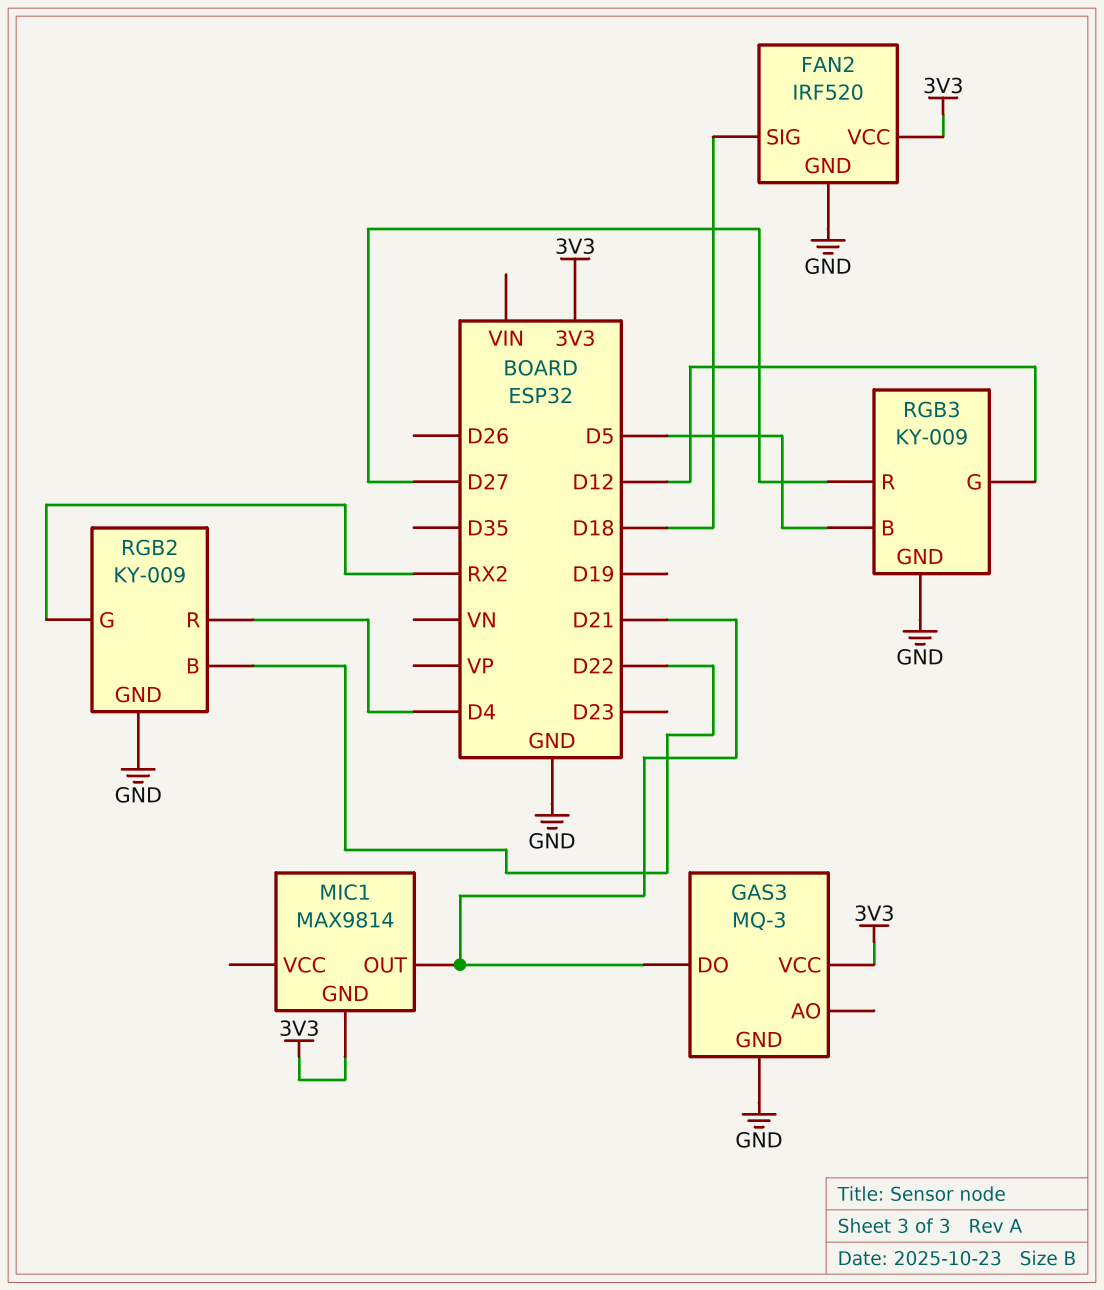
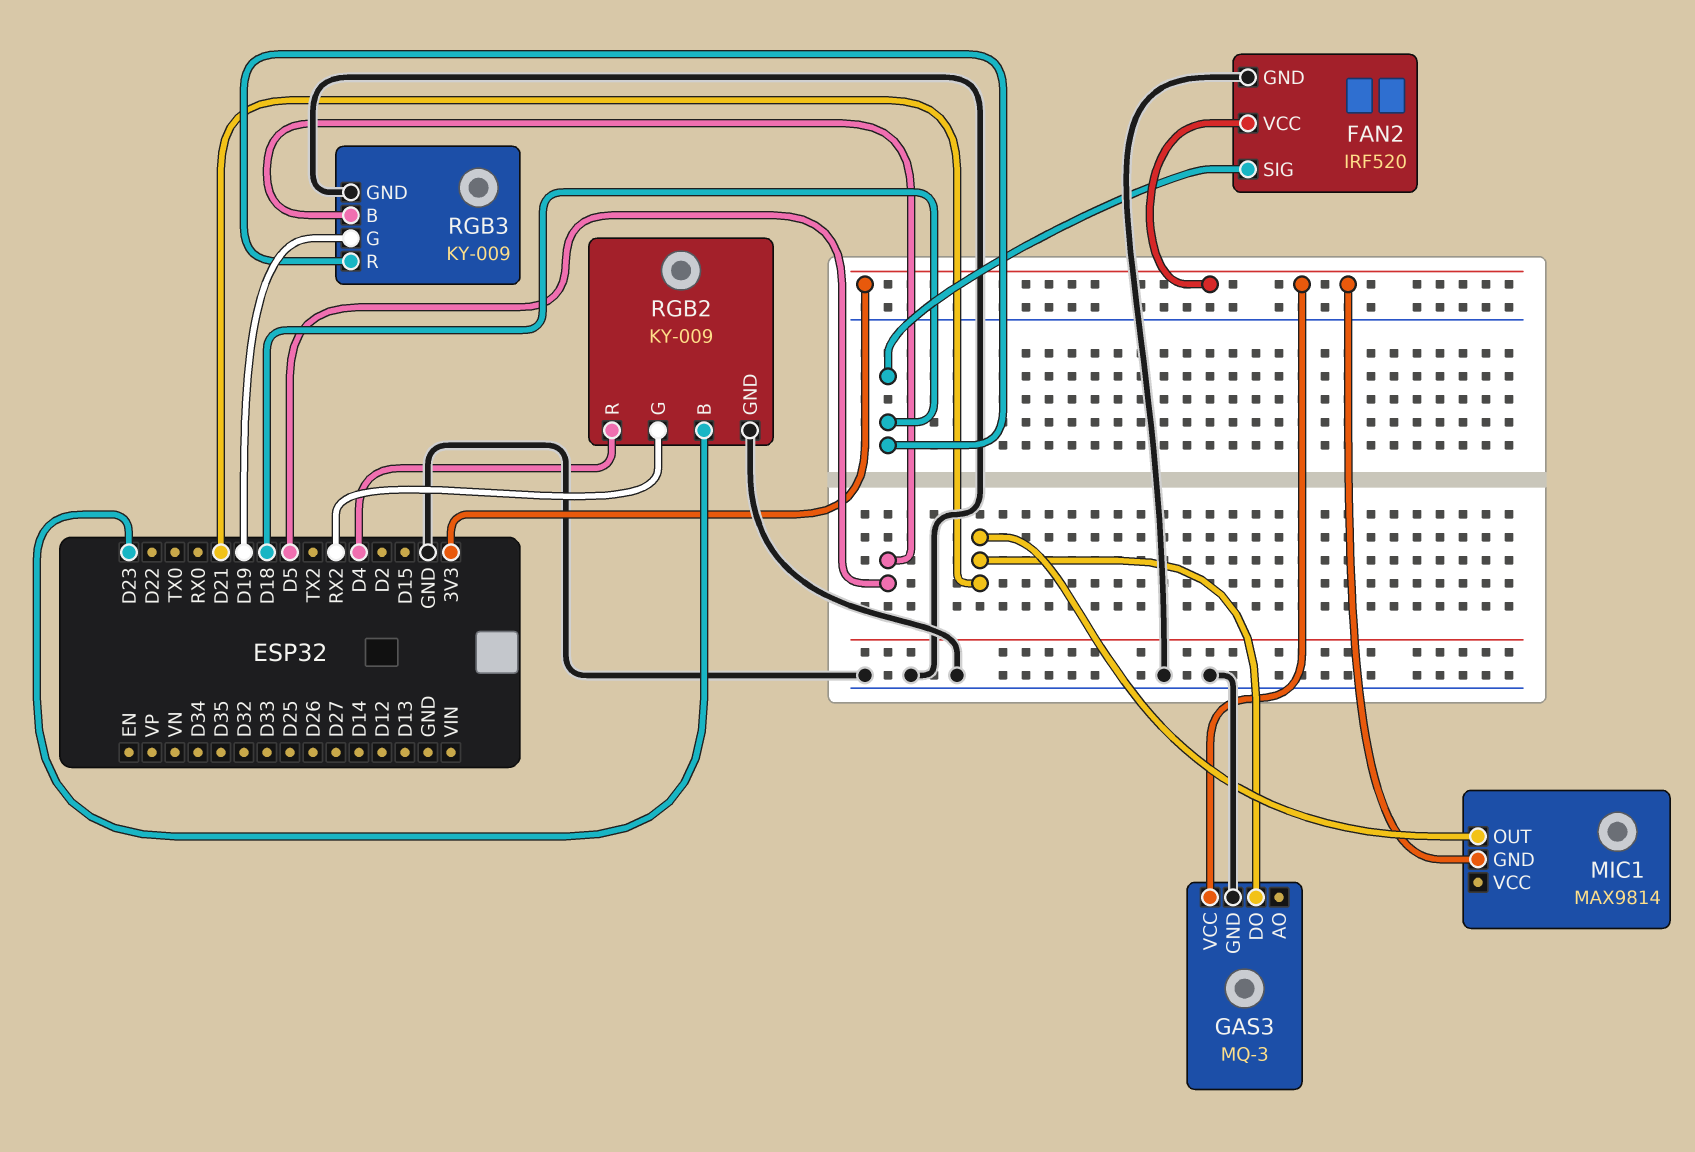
RGB2 pin B: D22 -> D23
RGB3 pin G: D12 -> D19
RGB3 pin R: D27 -> D18

